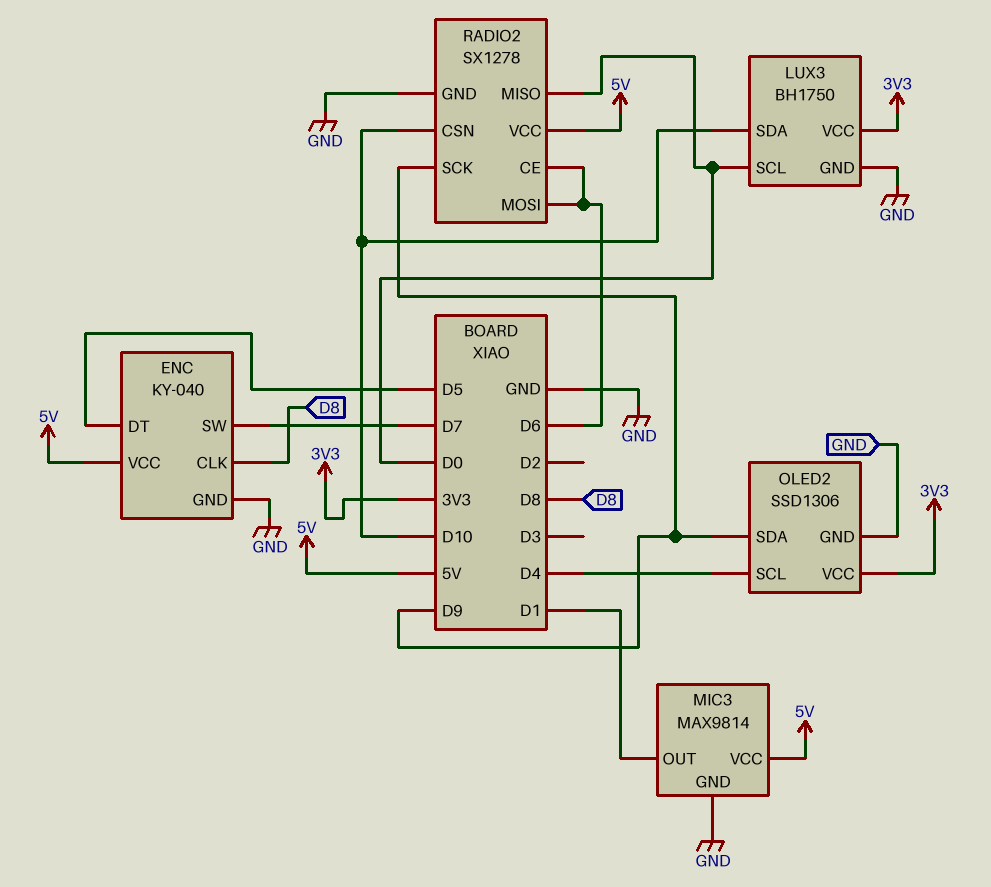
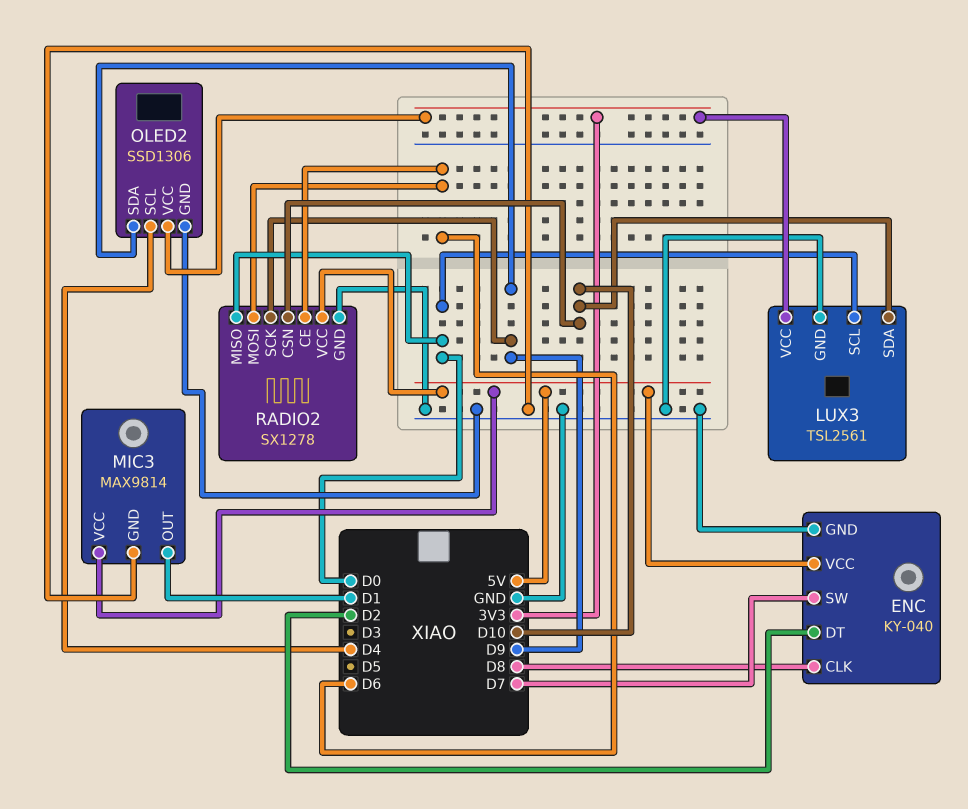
ENC pin DT: D5 -> D2
LUX3: BH1750 -> TSL2561

